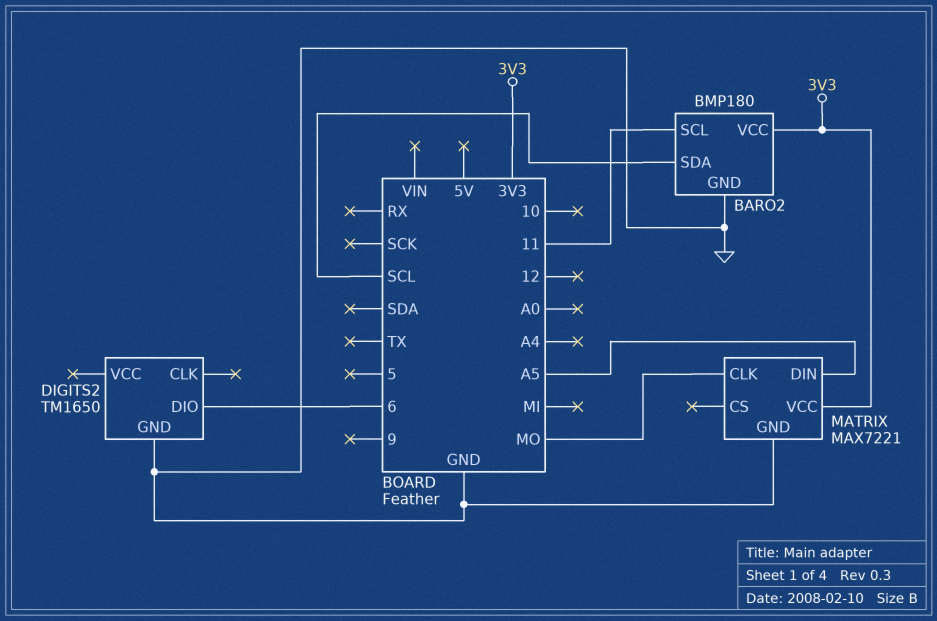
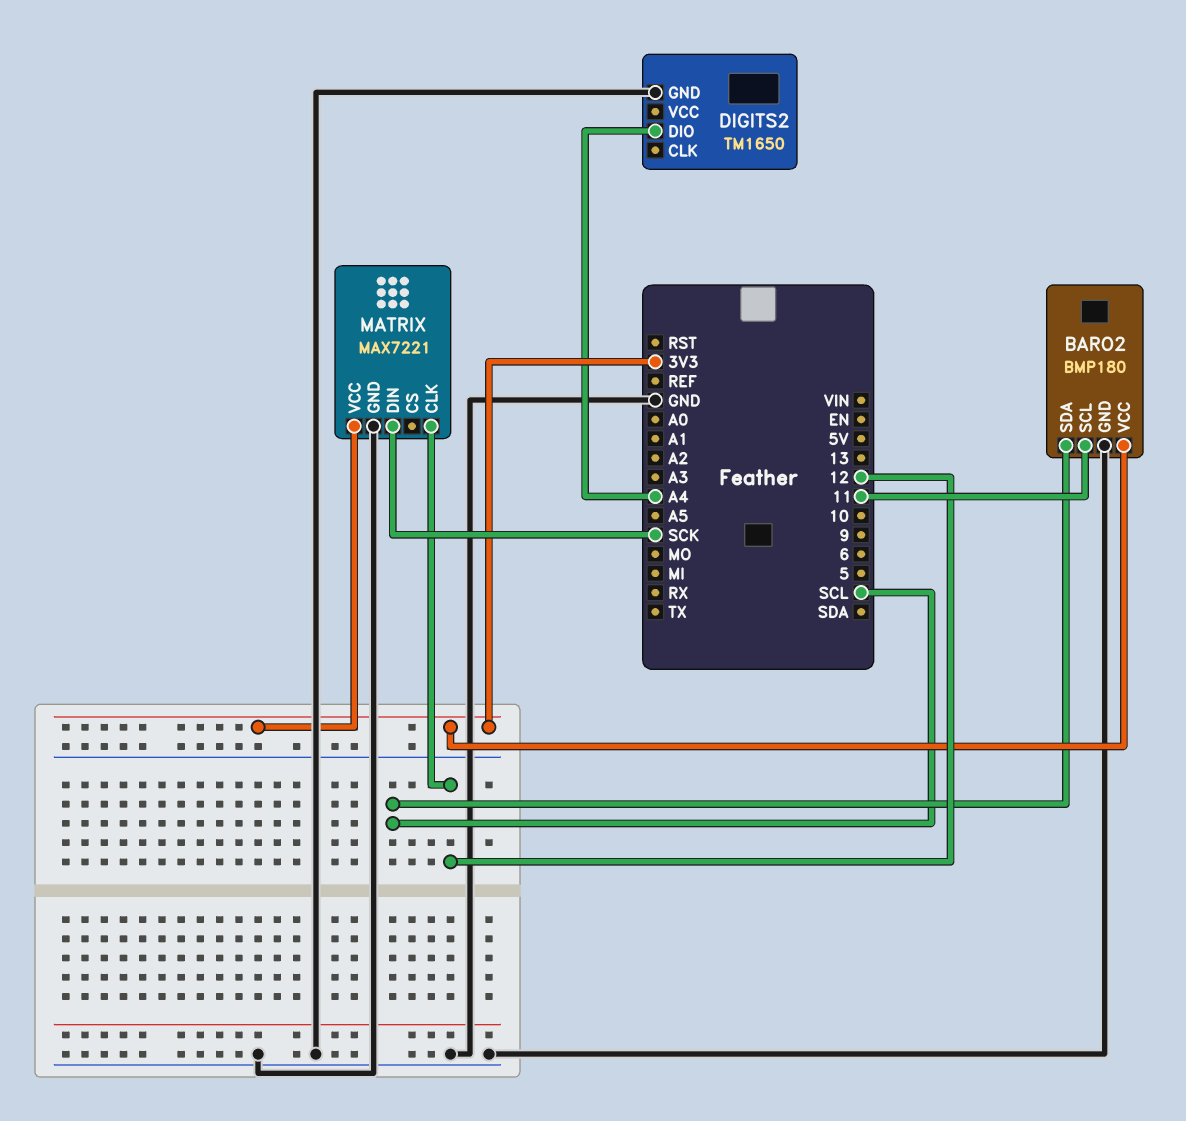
DIGITS2 pin DIO: 6 -> A4
MATRIX pin CLK: MO -> 12
MATRIX pin DIN: A5 -> SCK

